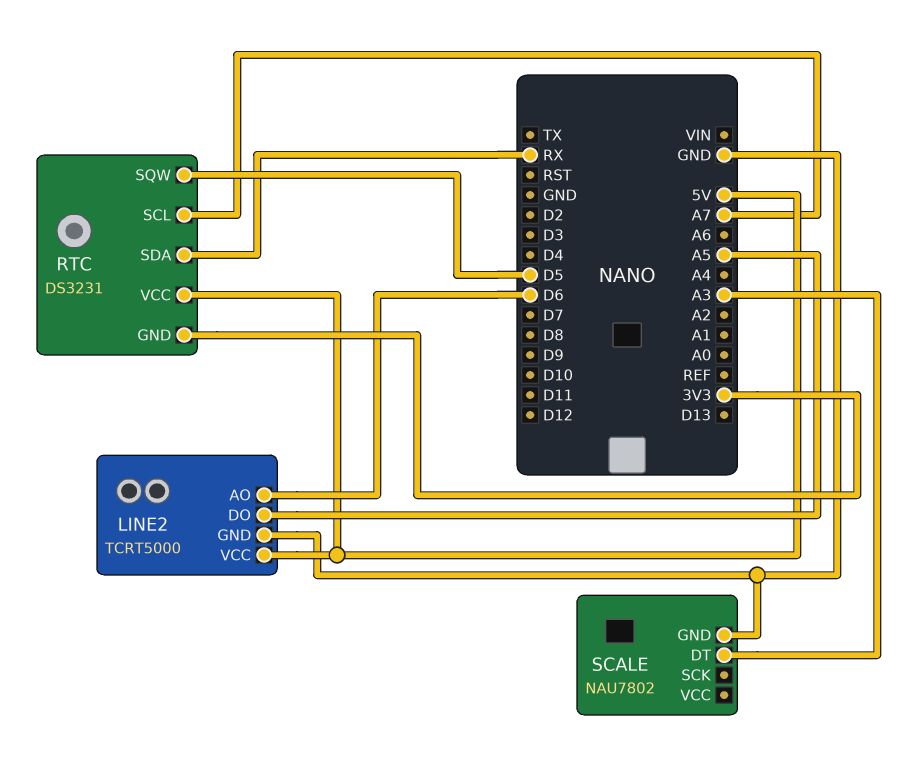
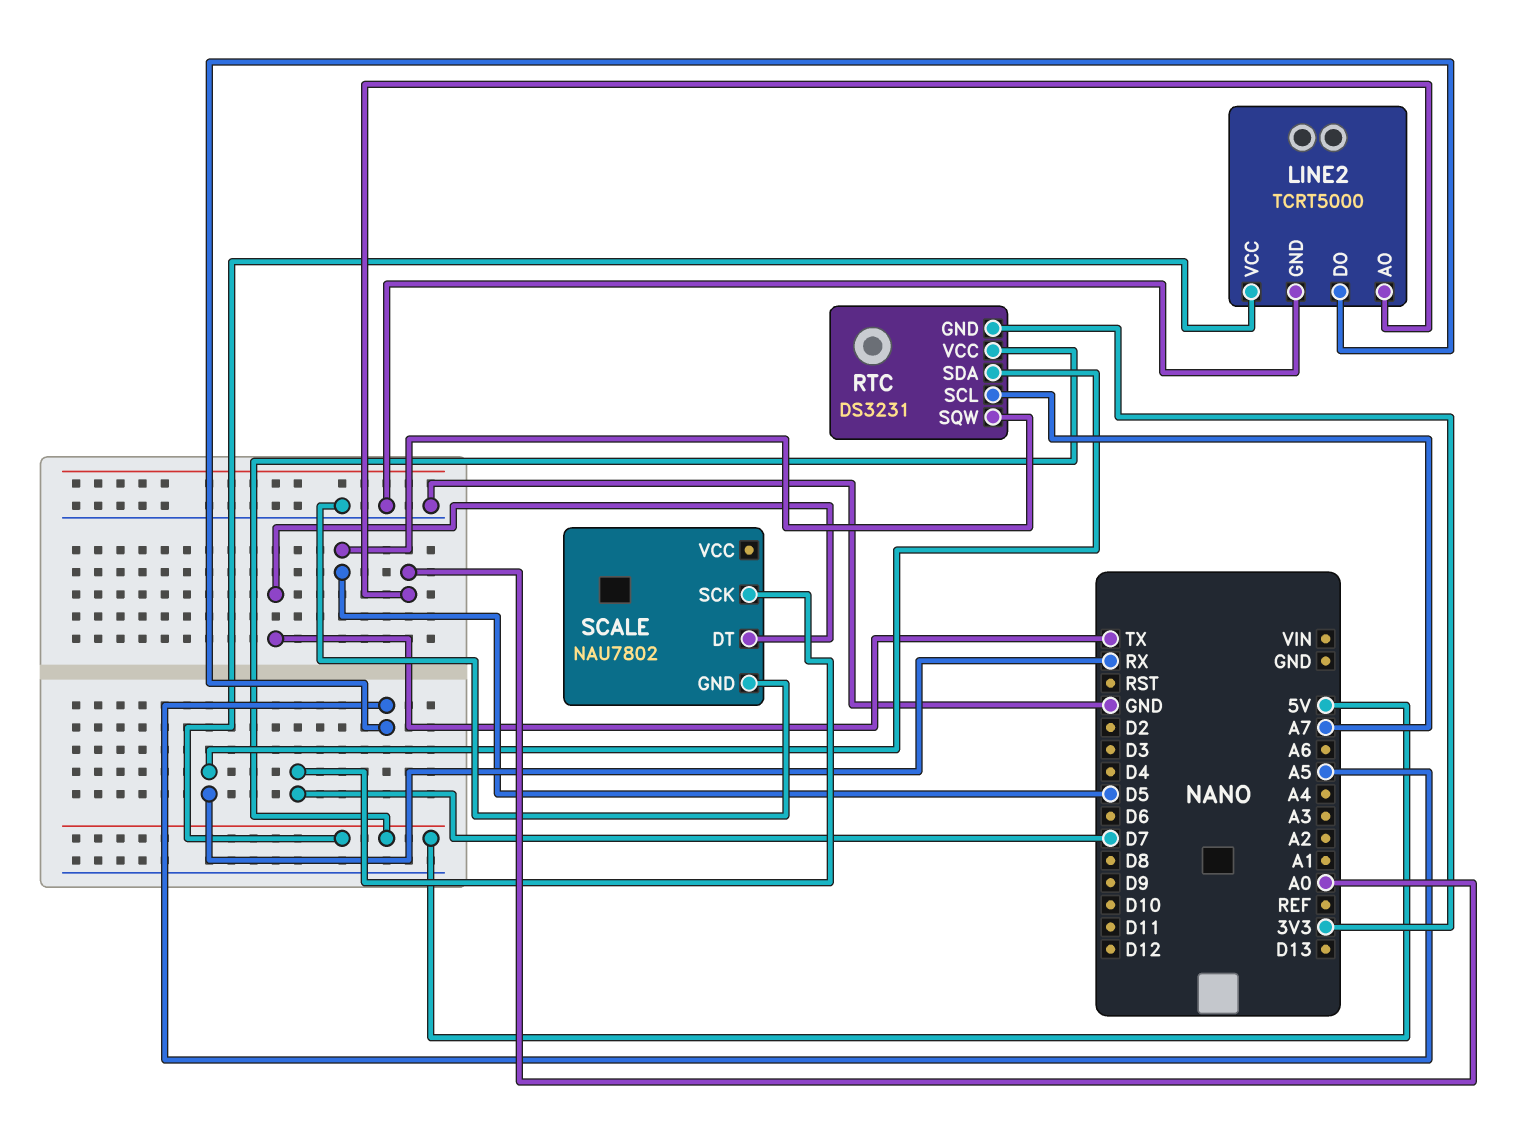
LINE2 pin AO: D6 -> A0
SCALE pin DT: A3 -> TX
SCALE pin SCK: none -> D7

